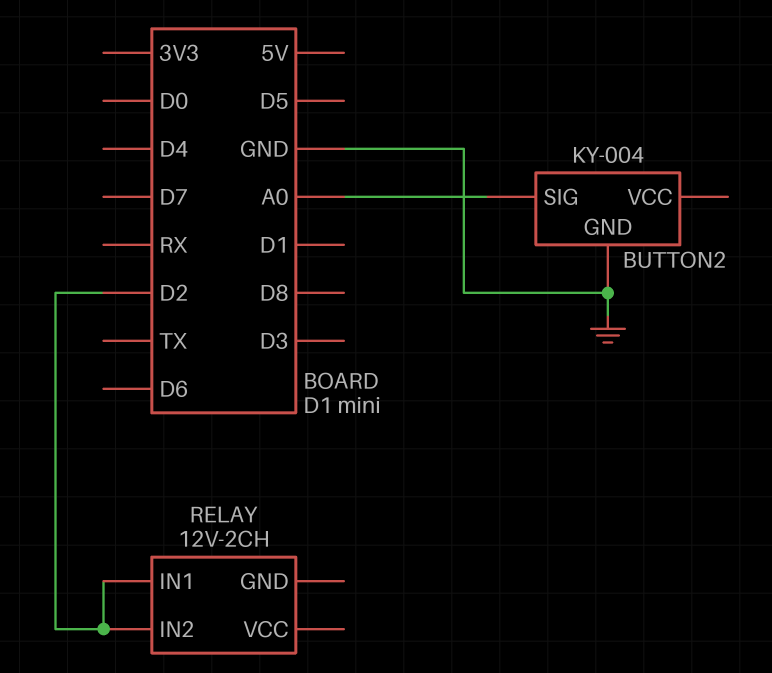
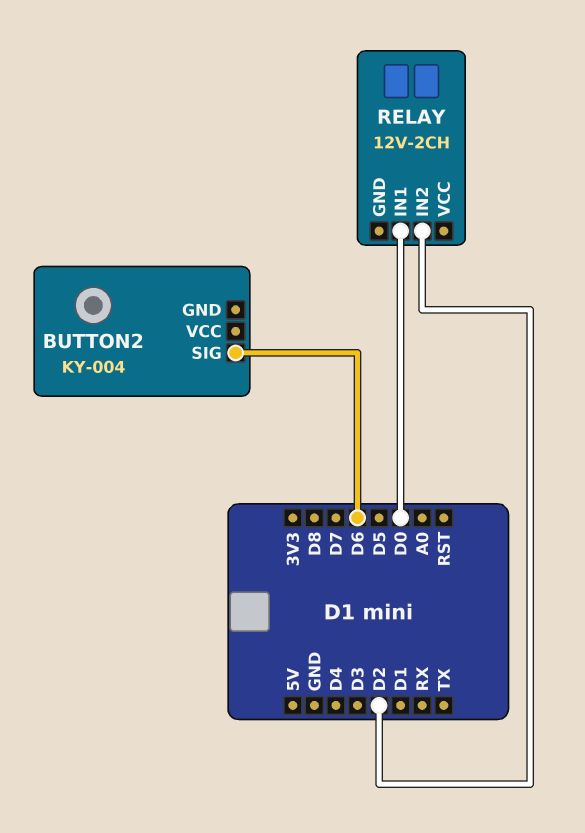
BUTTON2 pin GND: GND -> none
BUTTON2 pin SIG: A0 -> D6
RELAY pin IN1: D2 -> D0

